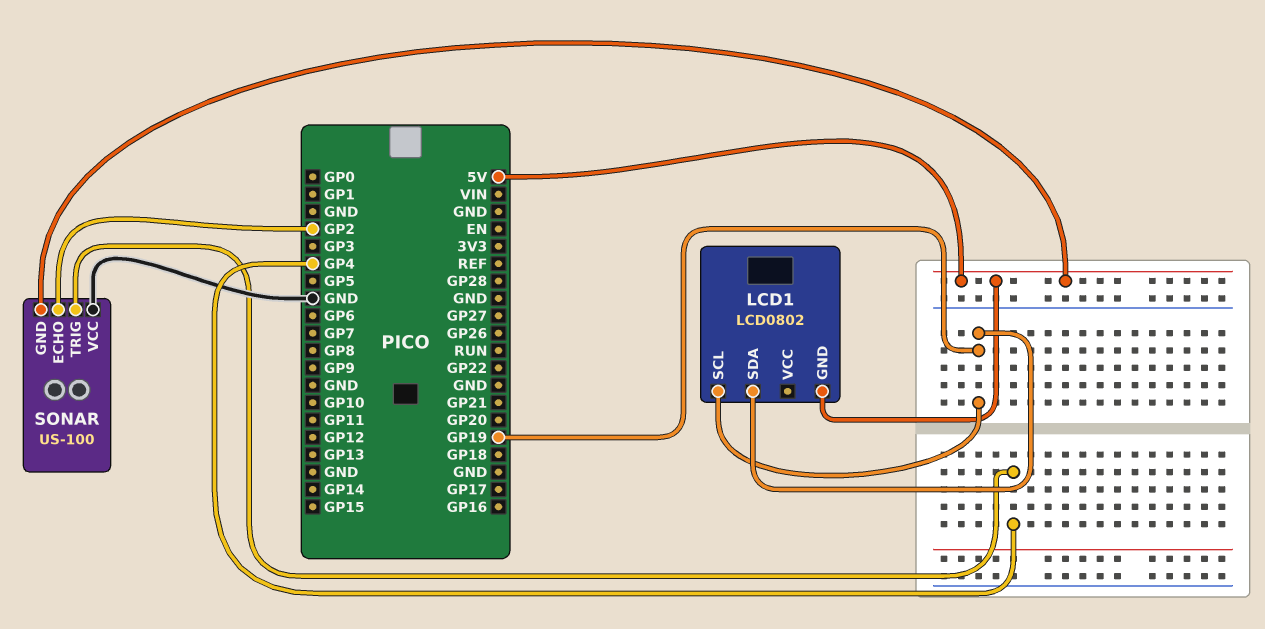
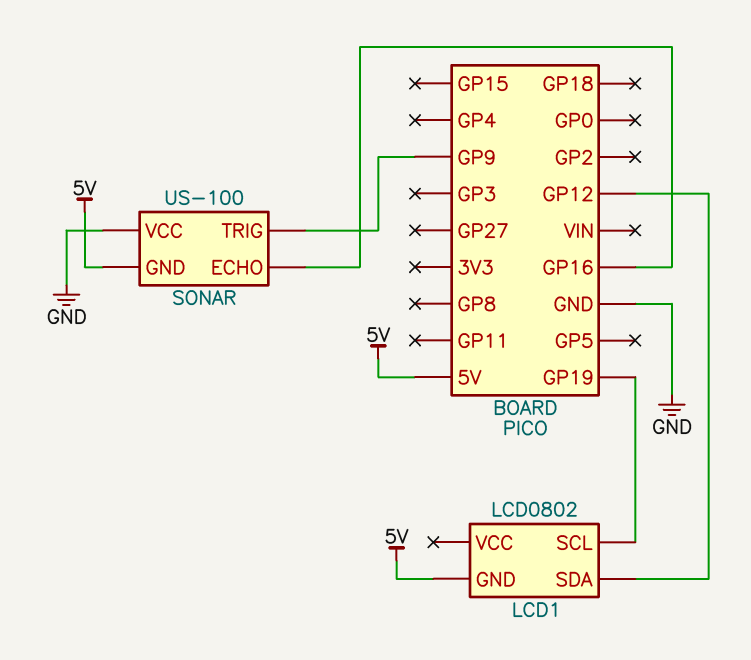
LCD1 pin SDA: GP19 -> GP12
SONAR pin ECHO: GP2 -> GP16
SONAR pin TRIG: GP4 -> GP9

